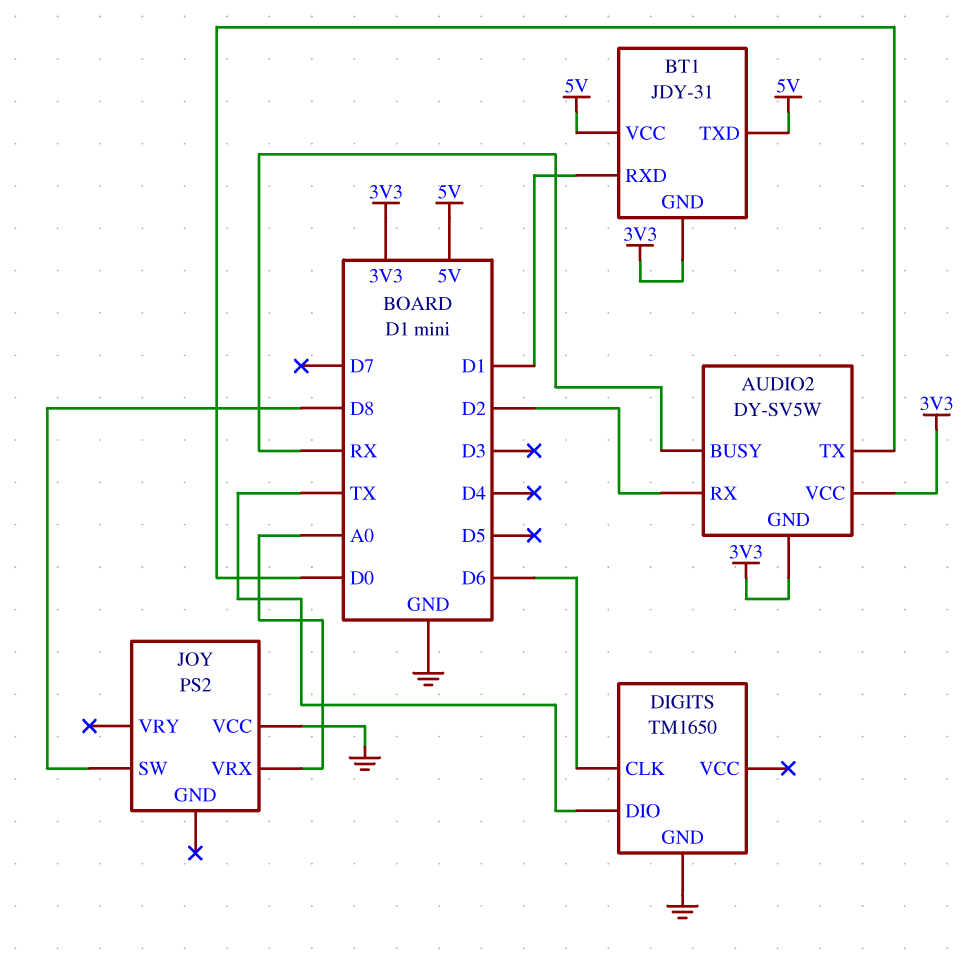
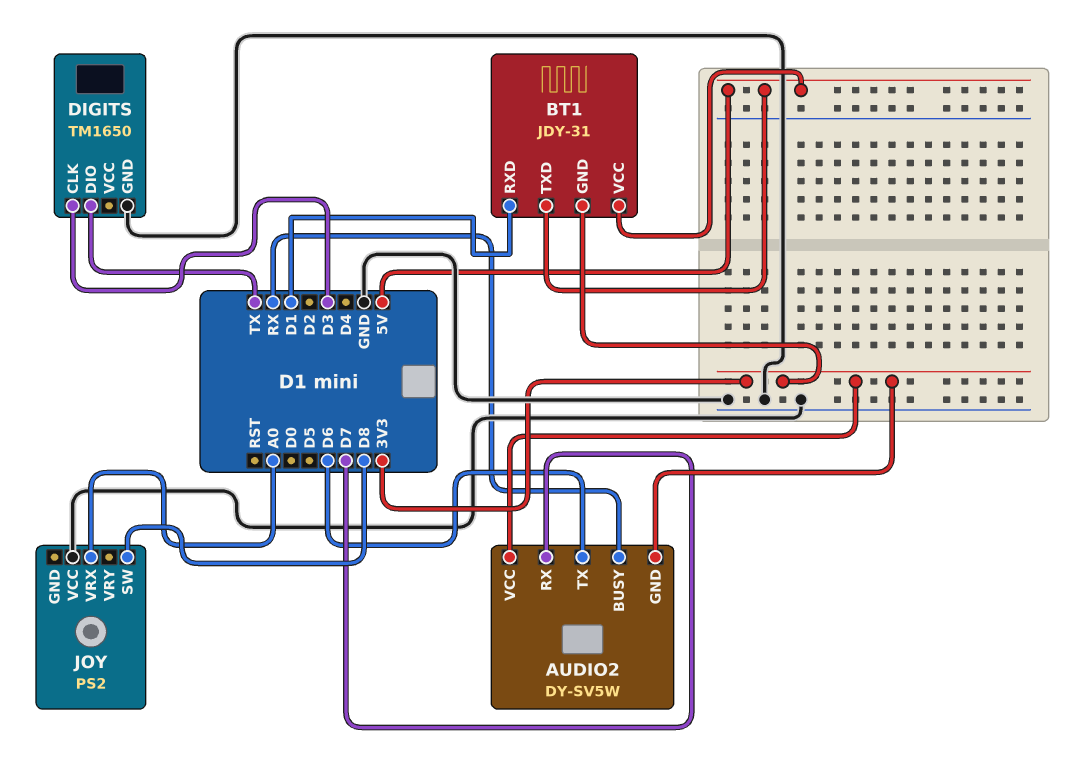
AUDIO2 pin RX: D2 -> D7
AUDIO2 pin TX: D0 -> D6
DIGITS pin CLK: D6 -> D3

